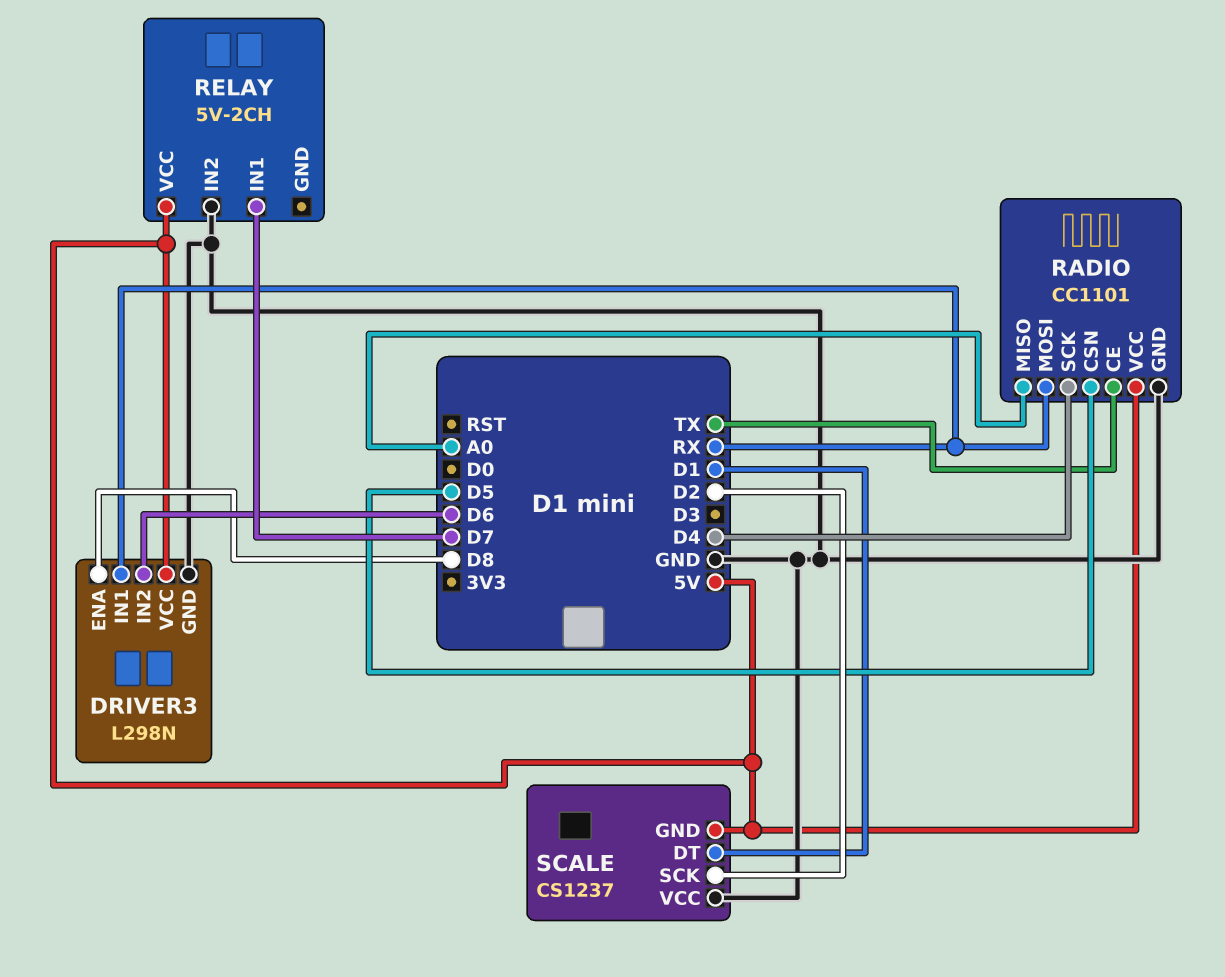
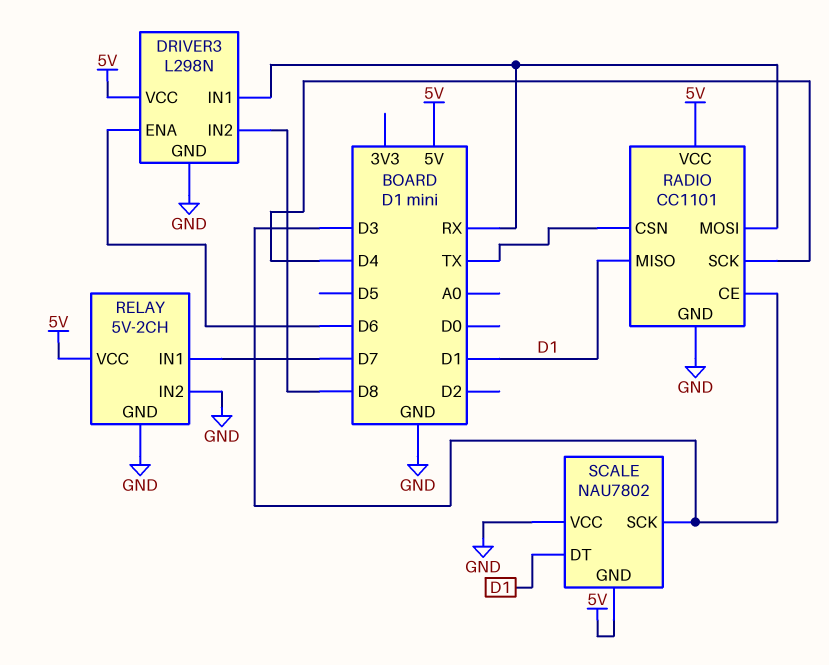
DRIVER3 pin ENA: D8 -> D6
DRIVER3 pin IN2: D6 -> D8
RADIO pin CE: TX -> D3
RADIO pin CSN: D5 -> TX
RADIO pin MISO: A0 -> D1
RELAY pin GND: none -> GND
SCALE: CS1237 -> NAU7802
SCALE pin SCK: D2 -> D3

